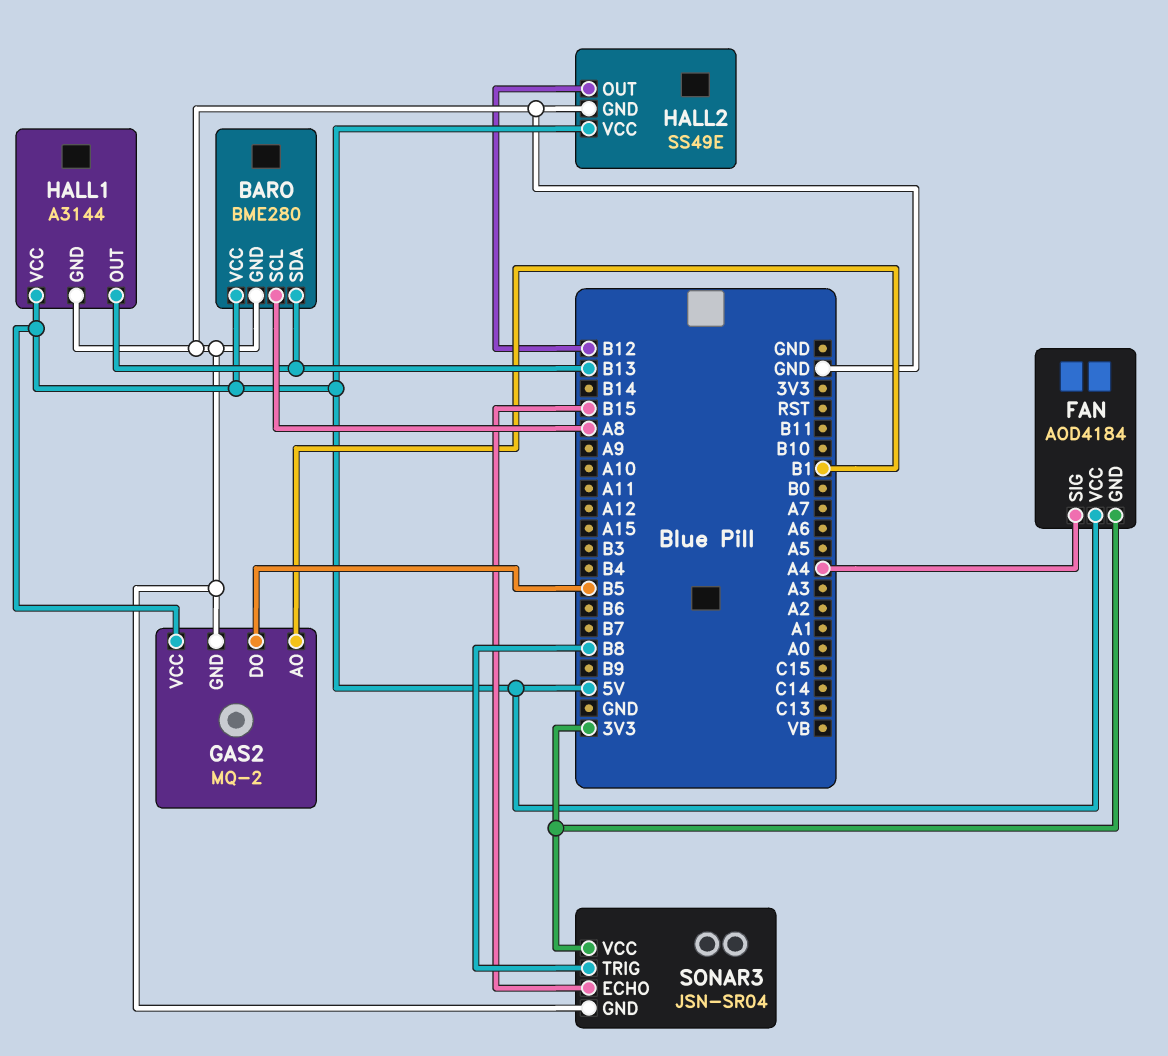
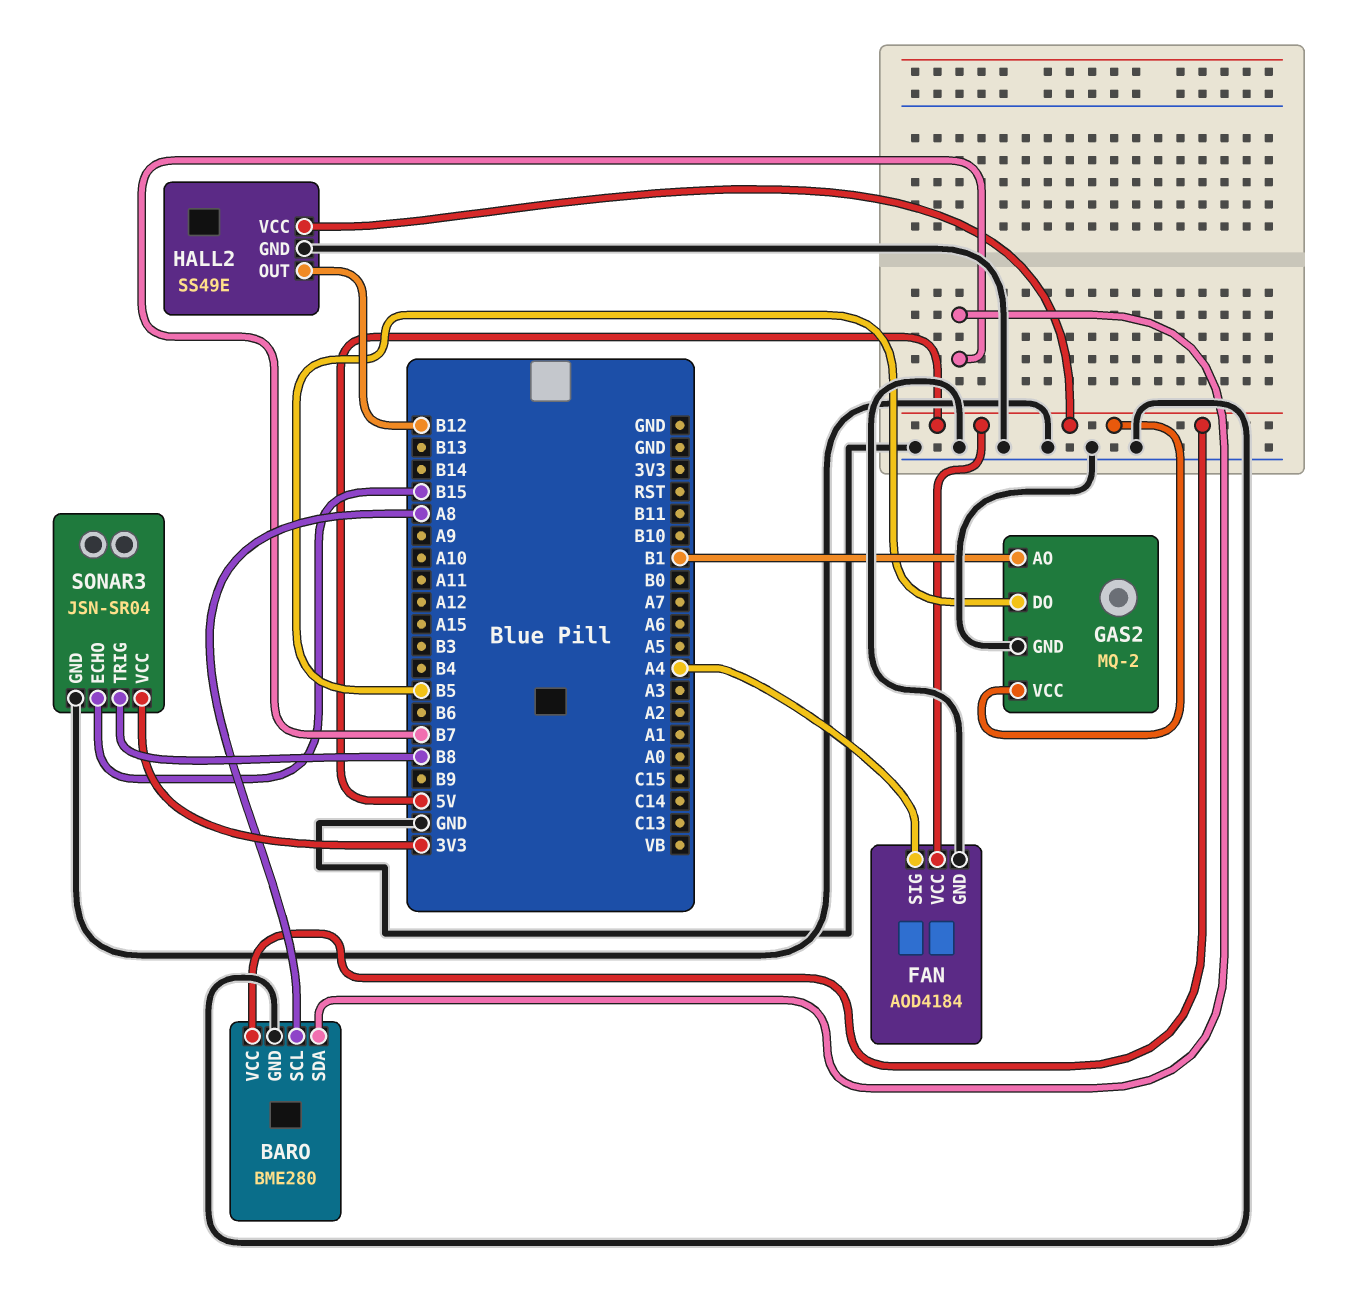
BARO pin SDA: B13 -> B7
FAN pin GND: 3V3 -> GND
HALL1: A3144 -> none
HALL1 pin GND: GND -> none
HALL1 pin OUT: B13 -> none
HALL1 pin VCC: 5V -> none

